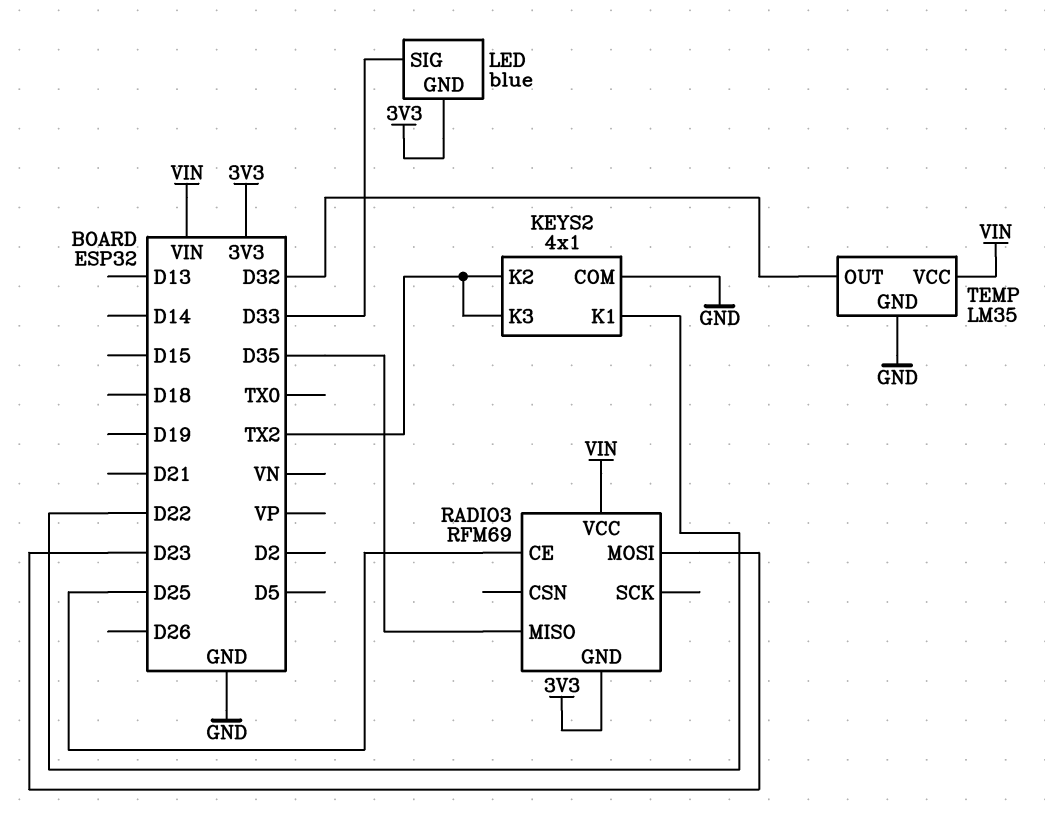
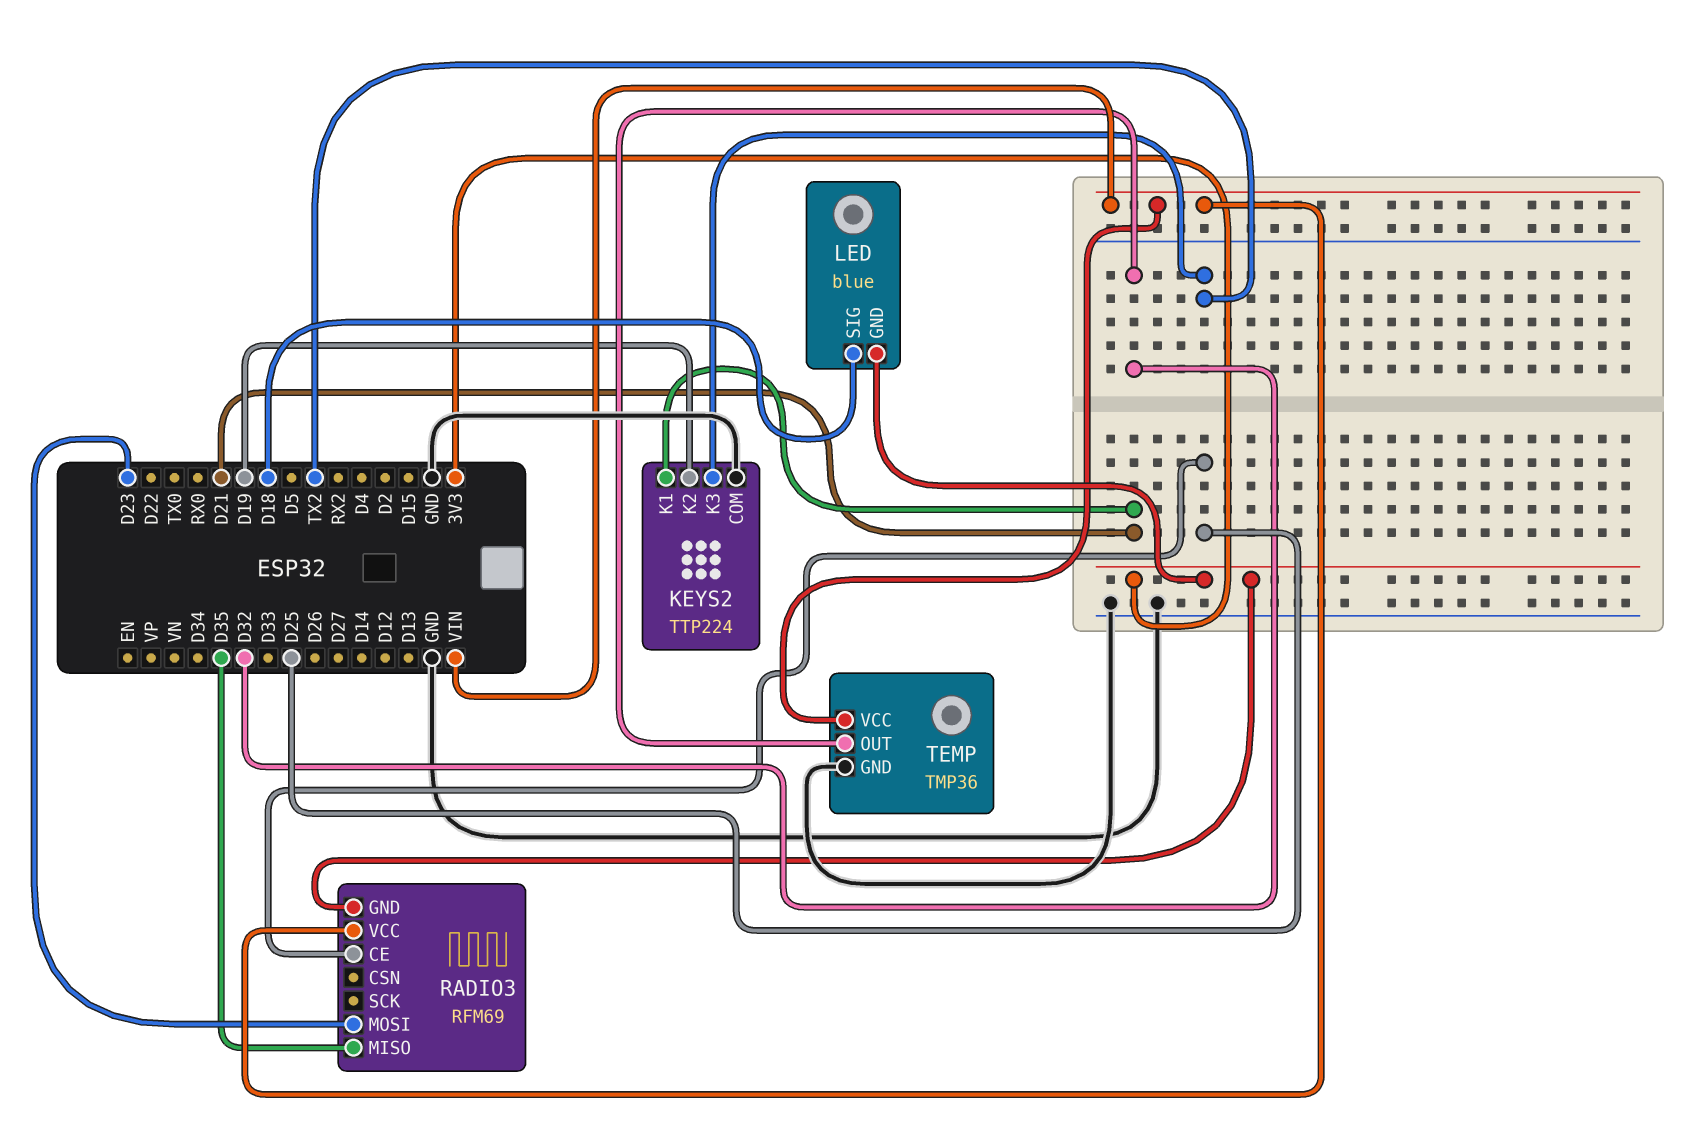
KEYS2: 4x1 -> TTP224
KEYS2 pin K1: D22 -> D21
KEYS2 pin K2: TX2 -> D19
LED pin SIG: D33 -> D18
TEMP: LM35 -> TMP36

